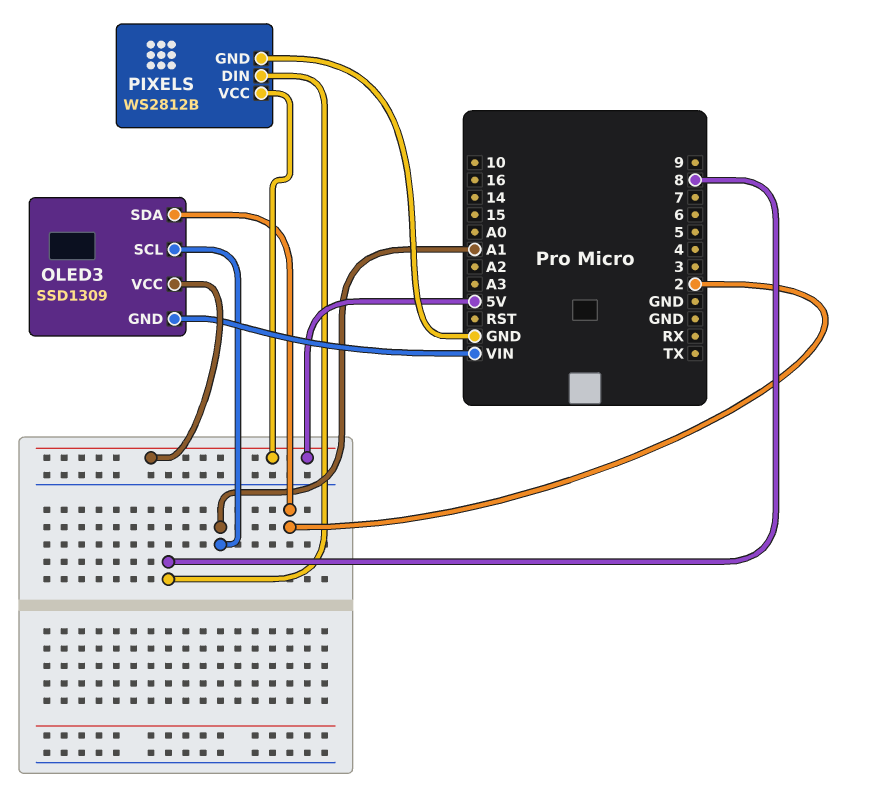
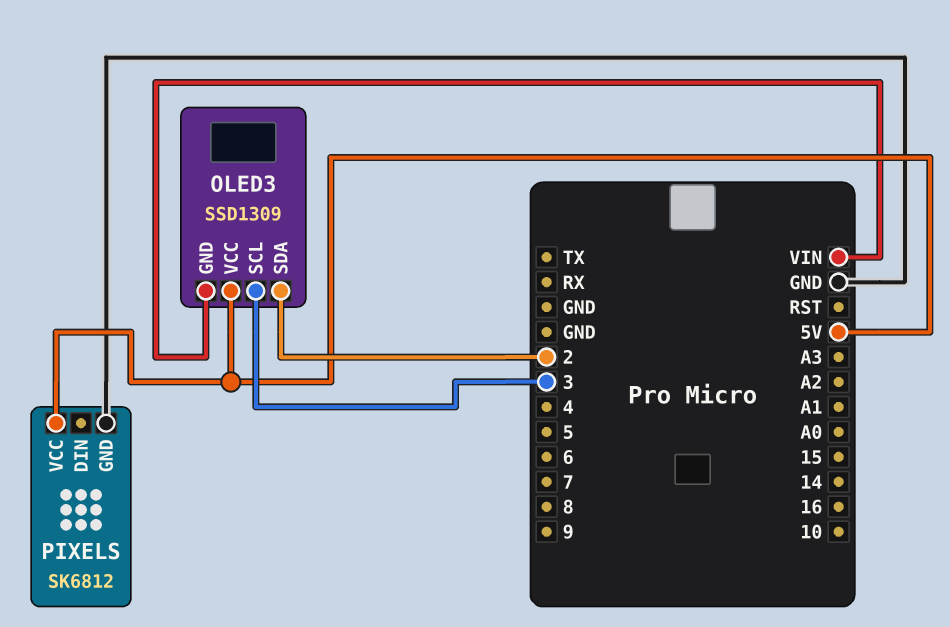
OLED3 pin SCL: A1 -> 3
PIXELS: WS2812B -> SK6812
PIXELS pin DIN: 8 -> none

